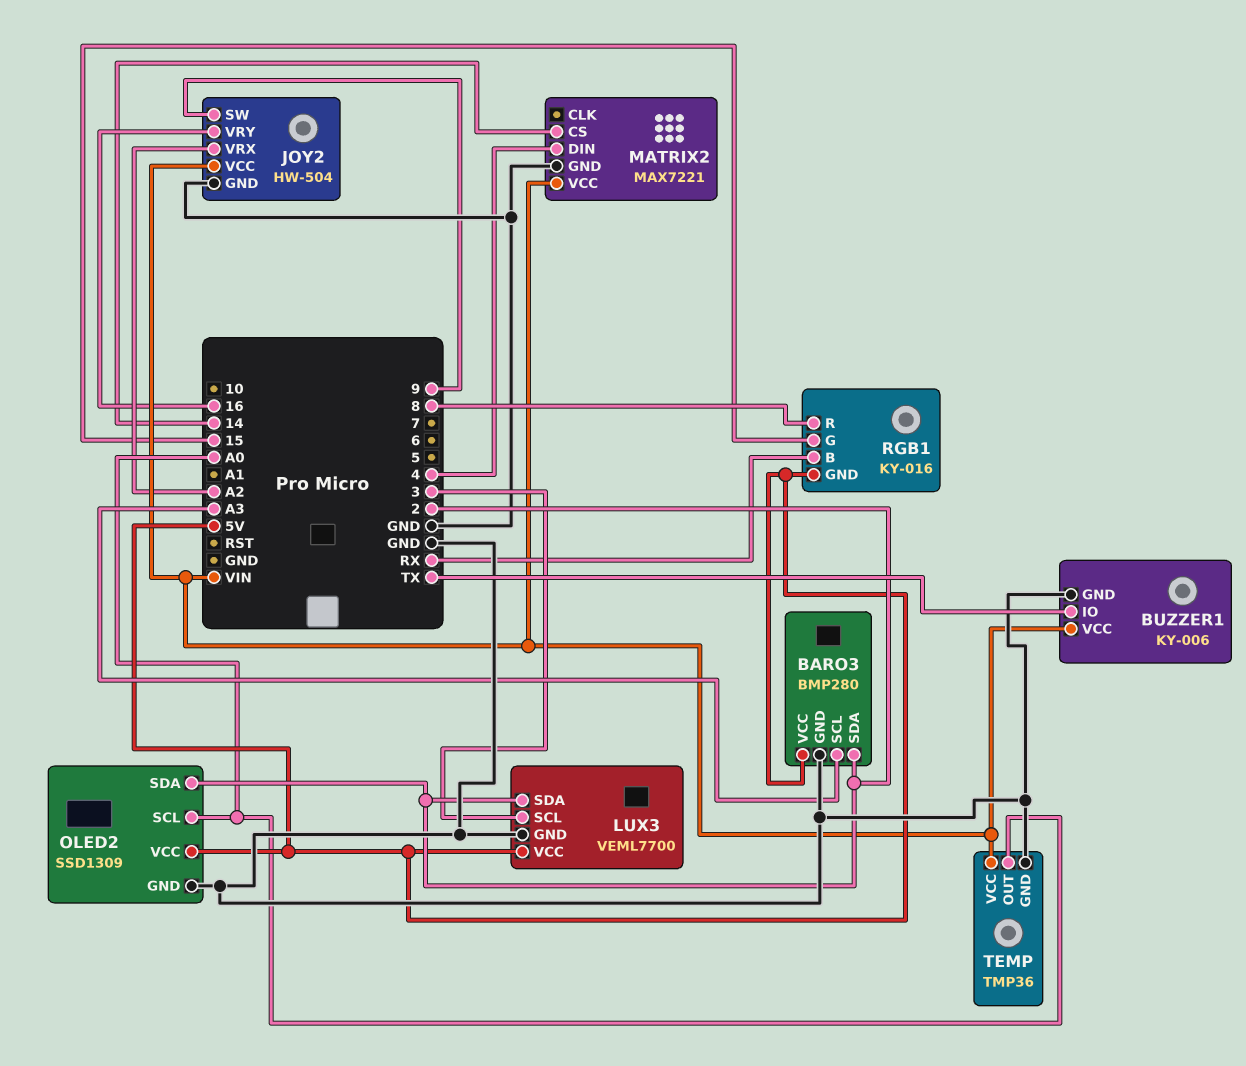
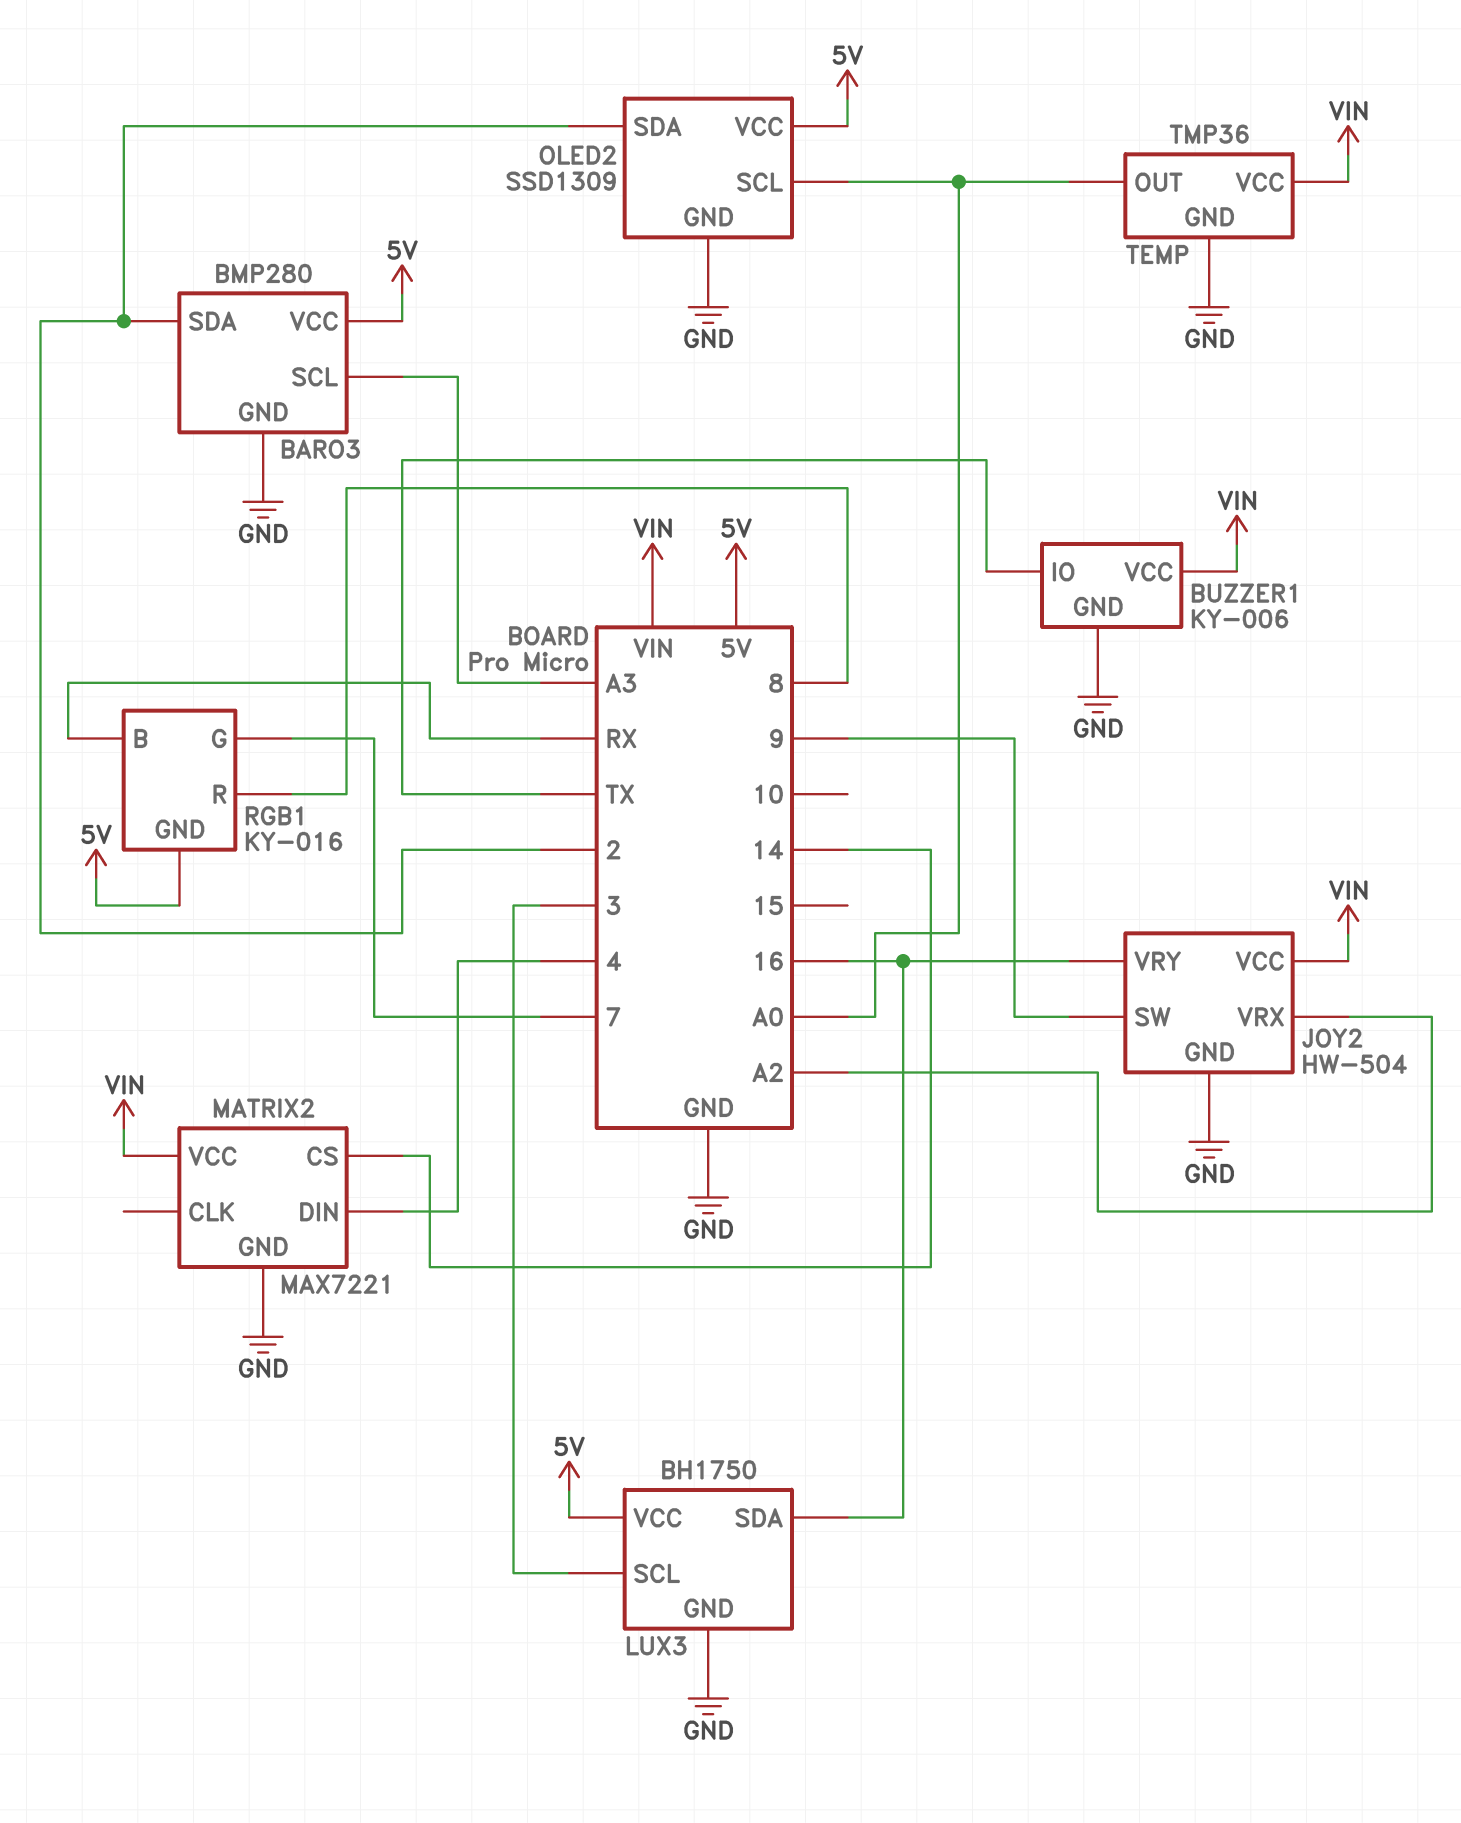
LUX3: VEML7700 -> BH1750
LUX3 pin SDA: 2 -> 16
RGB1 pin G: 15 -> 7

